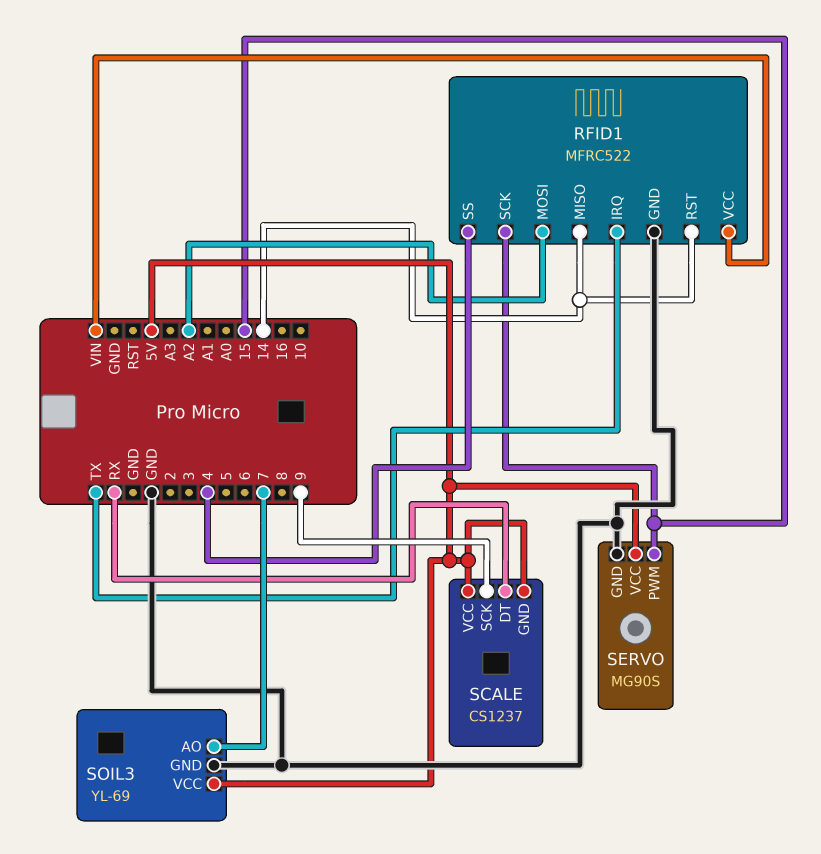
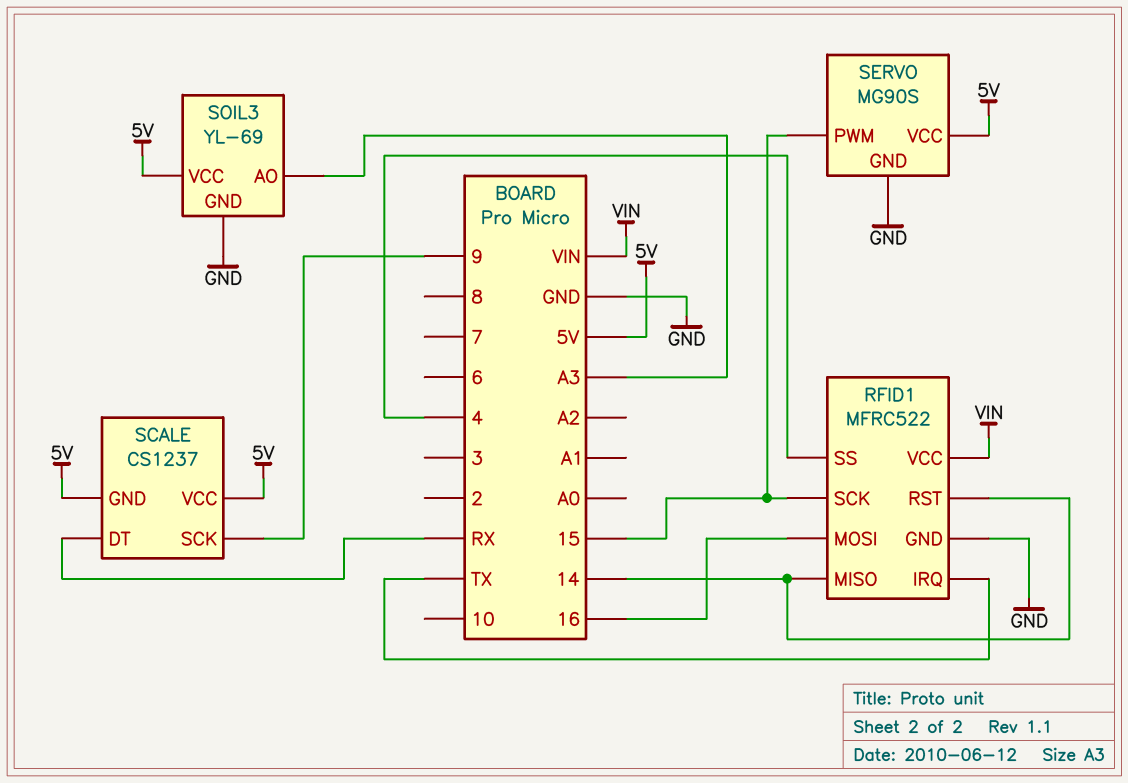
RFID1 pin MOSI: A2 -> 16
SOIL3 pin AO: 7 -> A3

